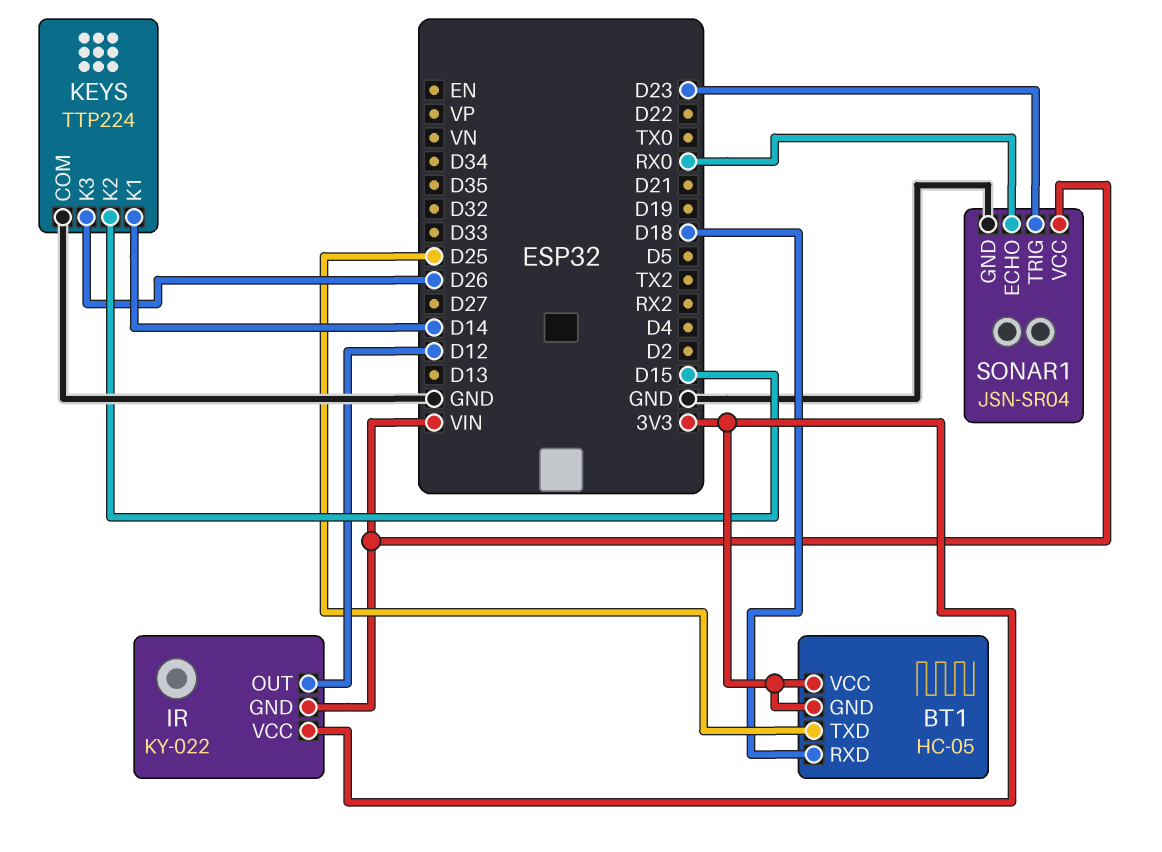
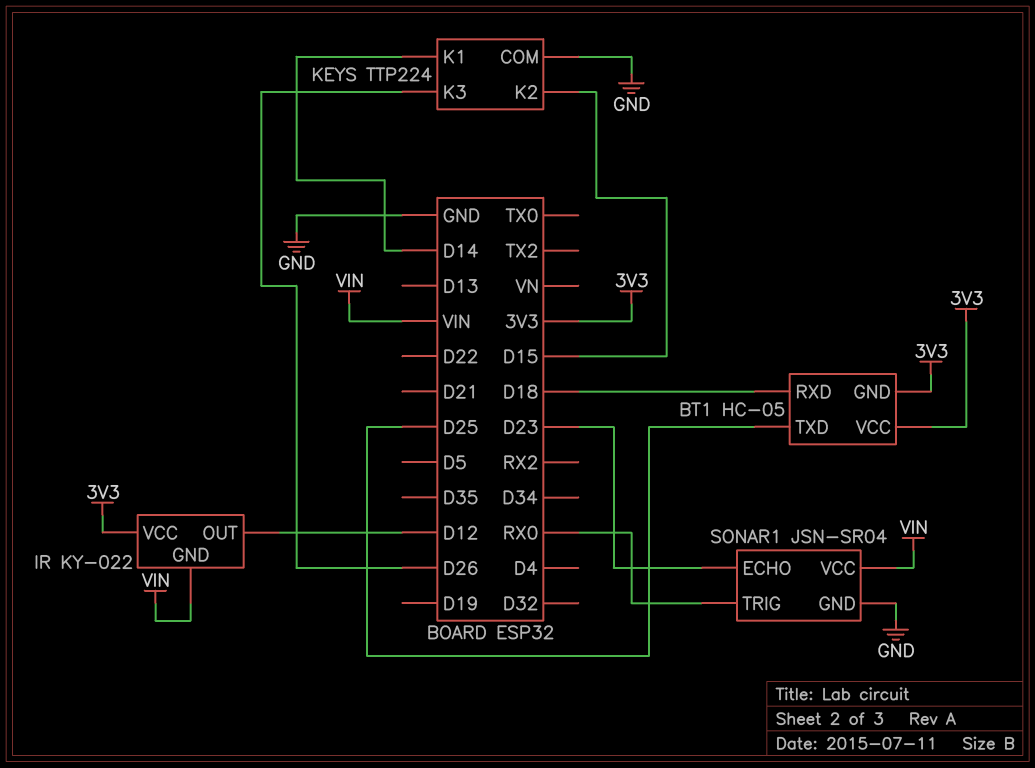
SONAR1 pin ECHO: RX0 -> D23
SONAR1 pin TRIG: D23 -> RX0

